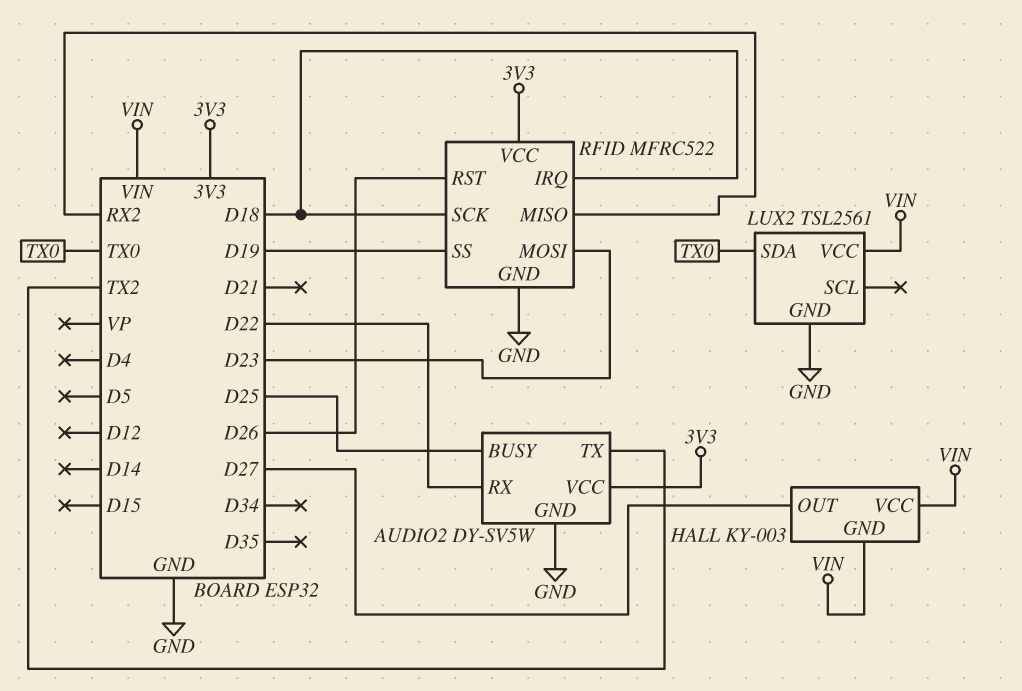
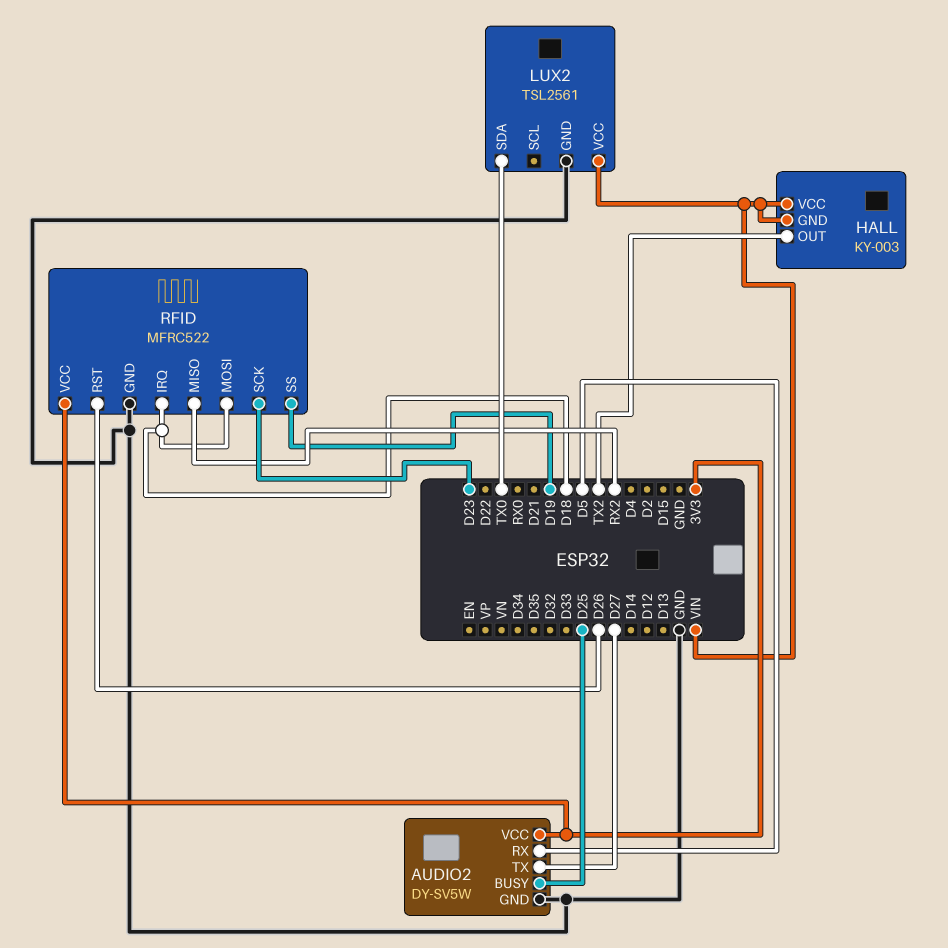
AUDIO2 pin RX: D22 -> D5
AUDIO2 pin TX: TX2 -> D27
HALL pin OUT: D27 -> TX2
RFID pin MOSI: D23 -> D18
RFID pin SCK: D18 -> D23

